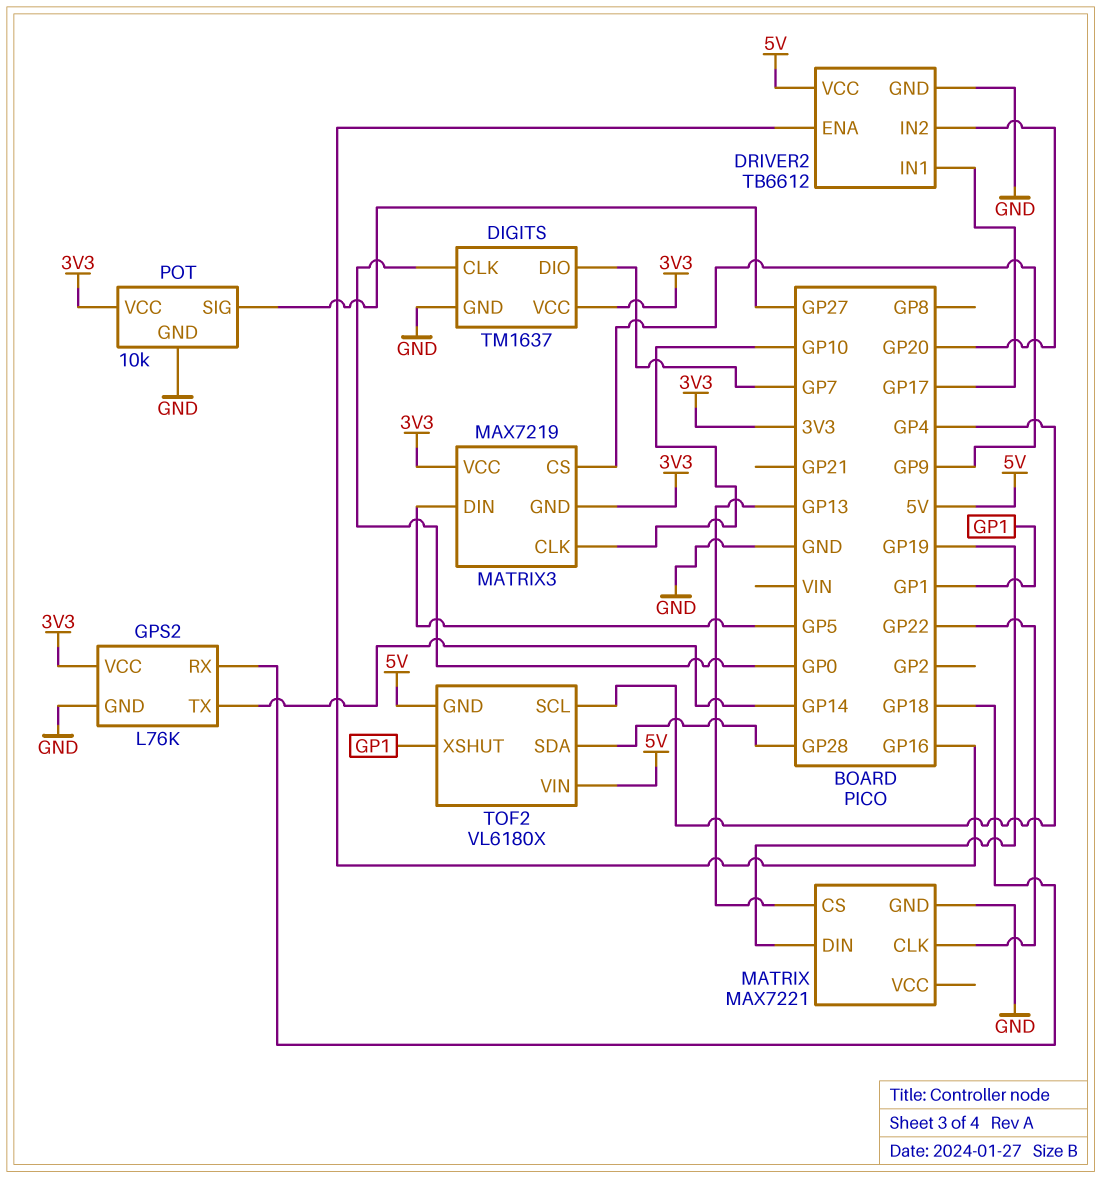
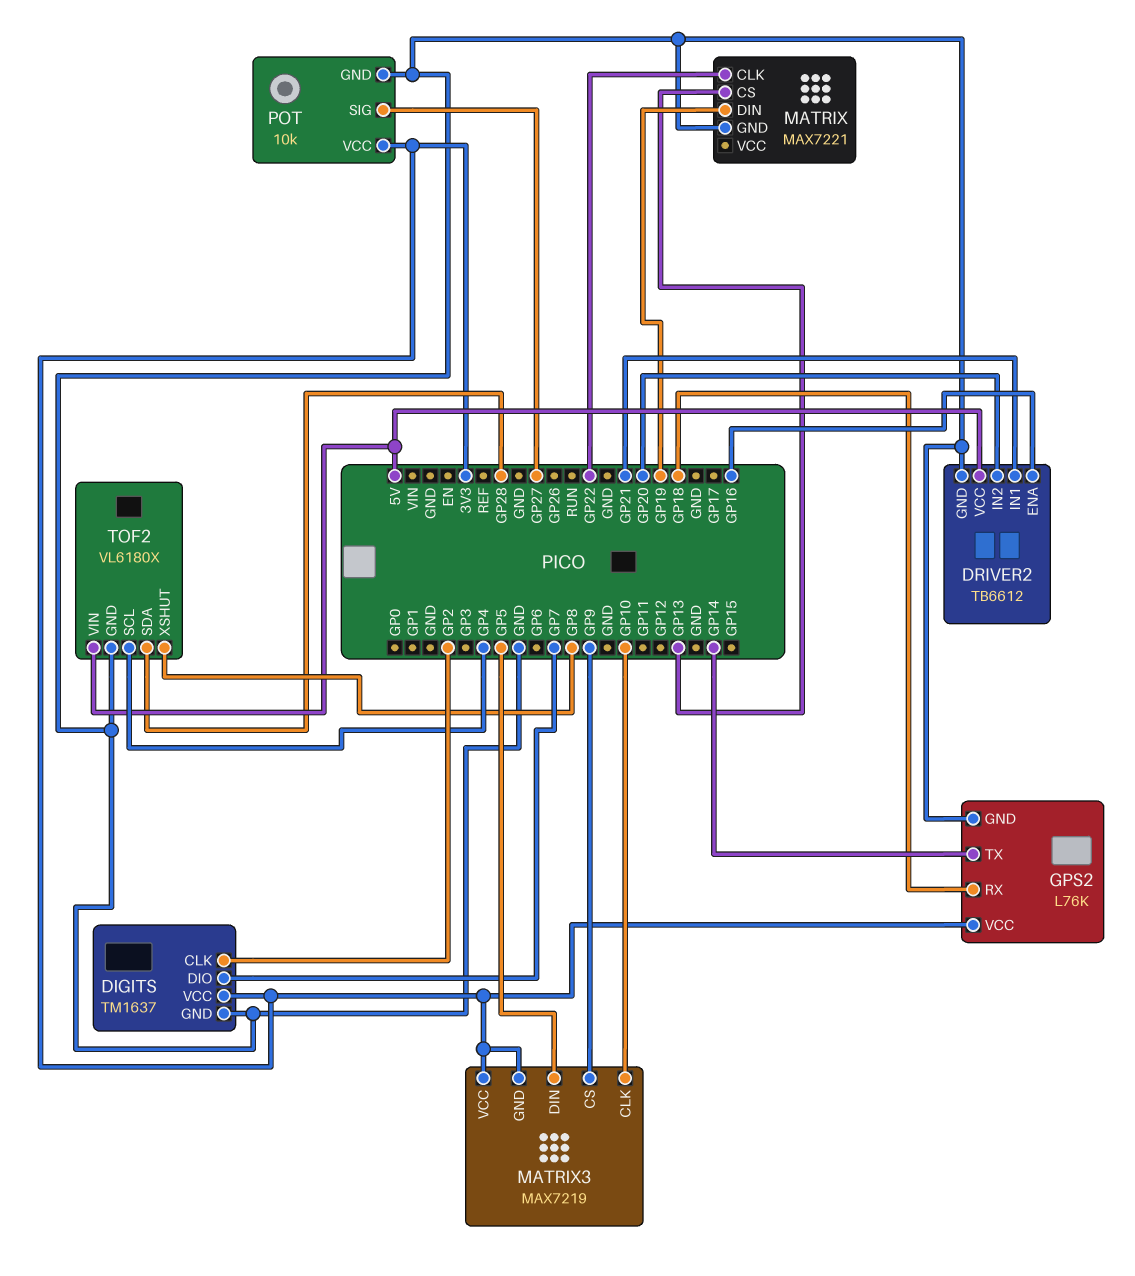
DIGITS pin CLK: GP0 -> GP2
DRIVER2 pin IN1: GP17 -> GP21
TOF2 pin GND: 5V -> GND
TOF2 pin XSHUT: GP1 -> GP8

